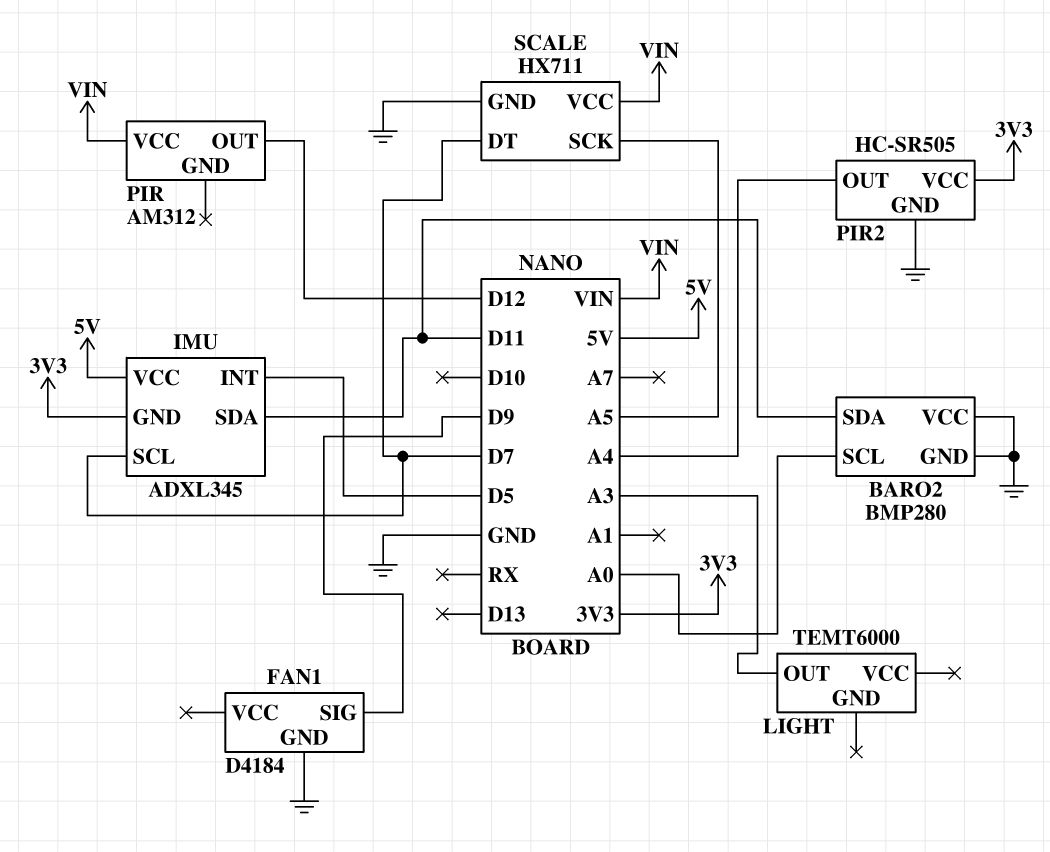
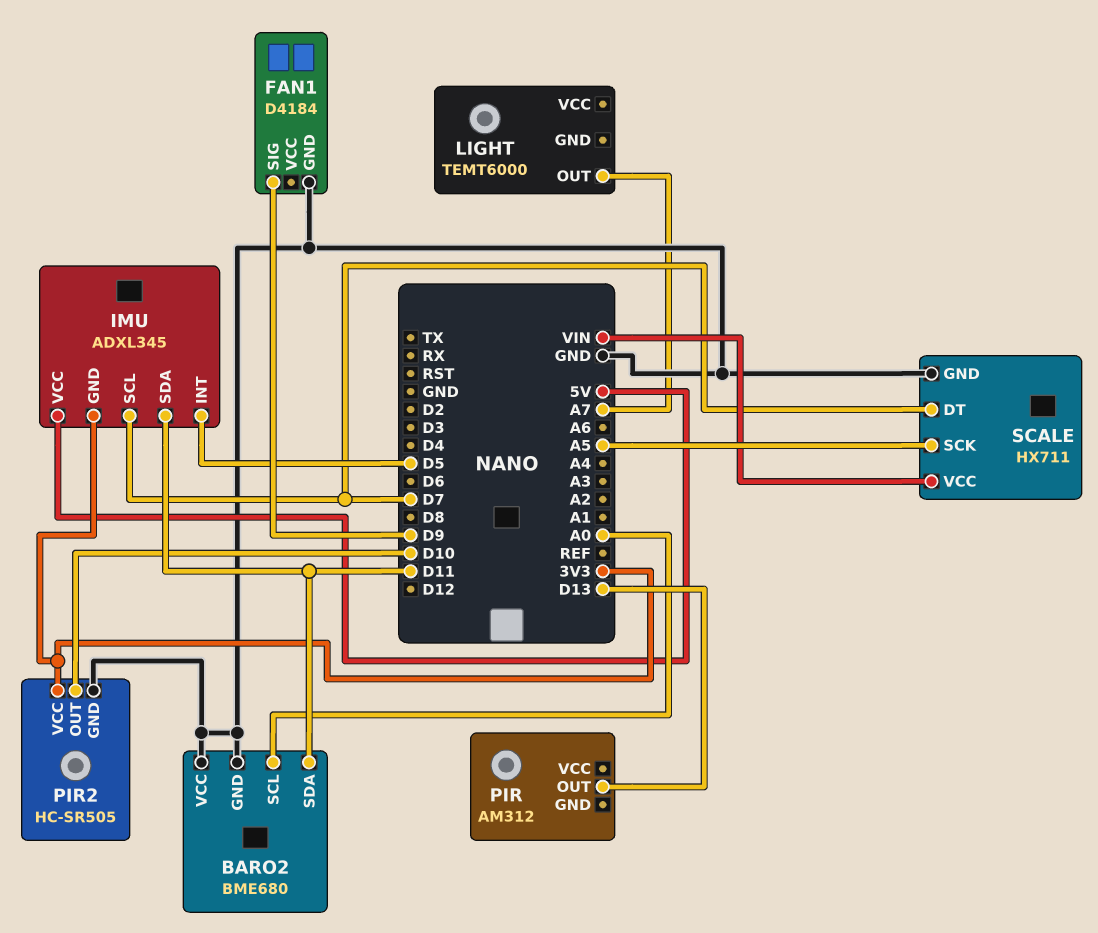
BARO2: BMP280 -> BME680
LIGHT pin OUT: A3 -> A7
PIR pin OUT: D12 -> D13
PIR pin VCC: VIN -> none
PIR2 pin OUT: A4 -> D10

